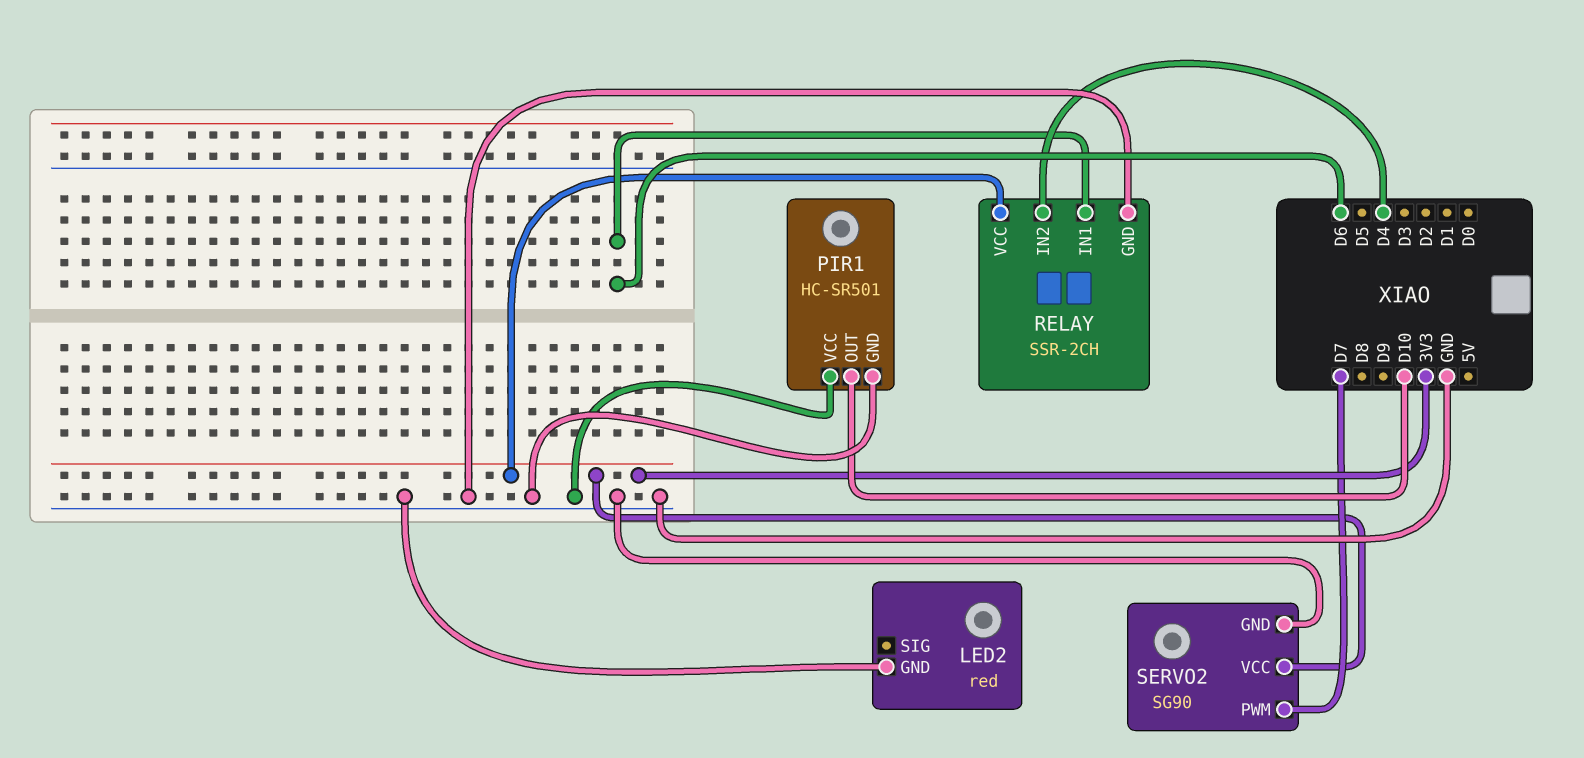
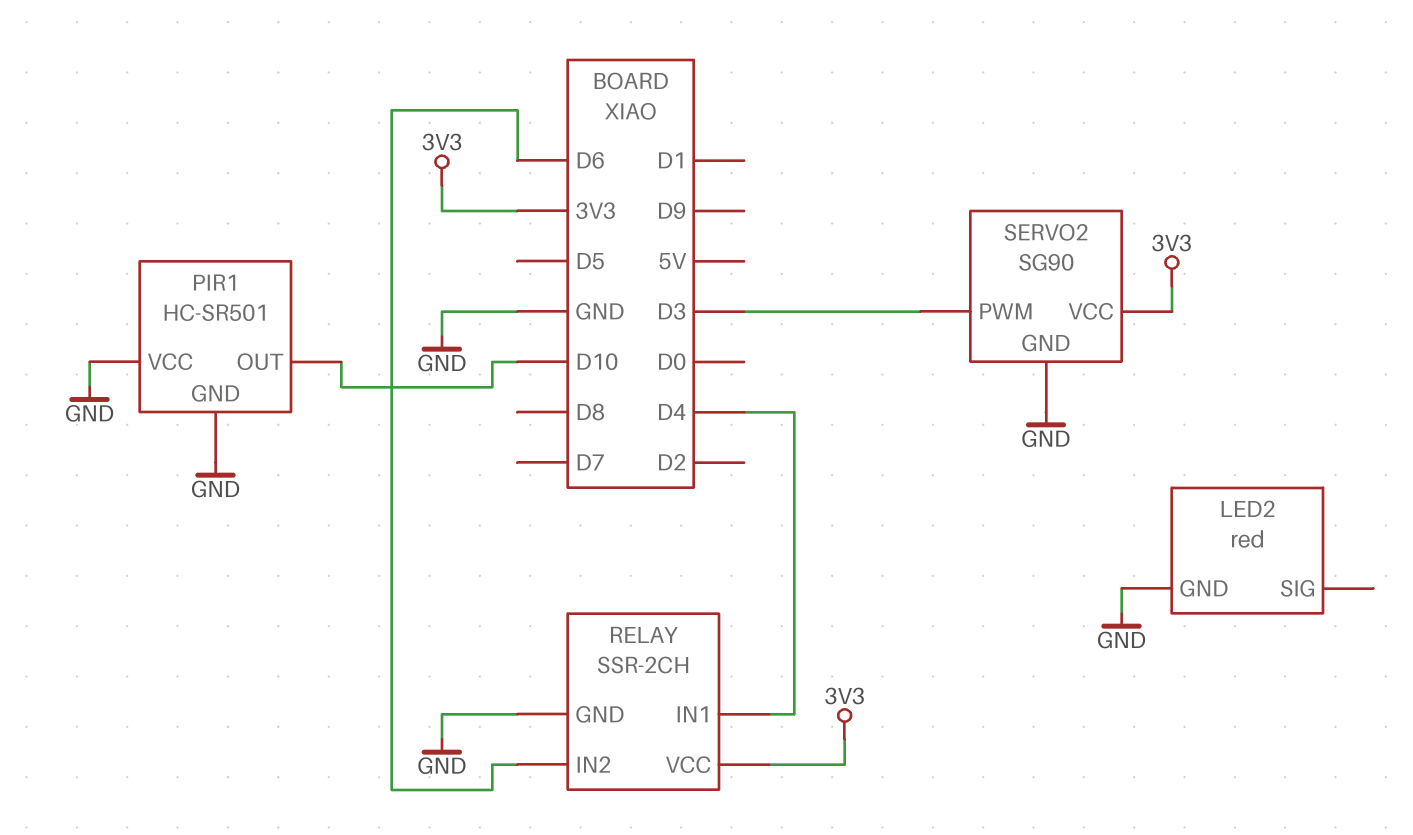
RELAY pin IN1: D6 -> D4
RELAY pin IN2: D4 -> D6
SERVO2 pin PWM: D7 -> D3

